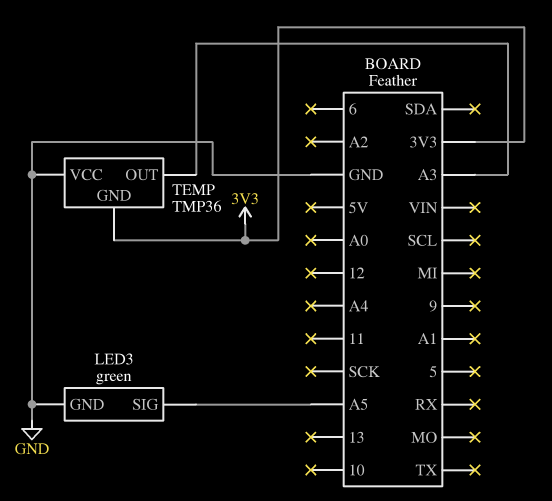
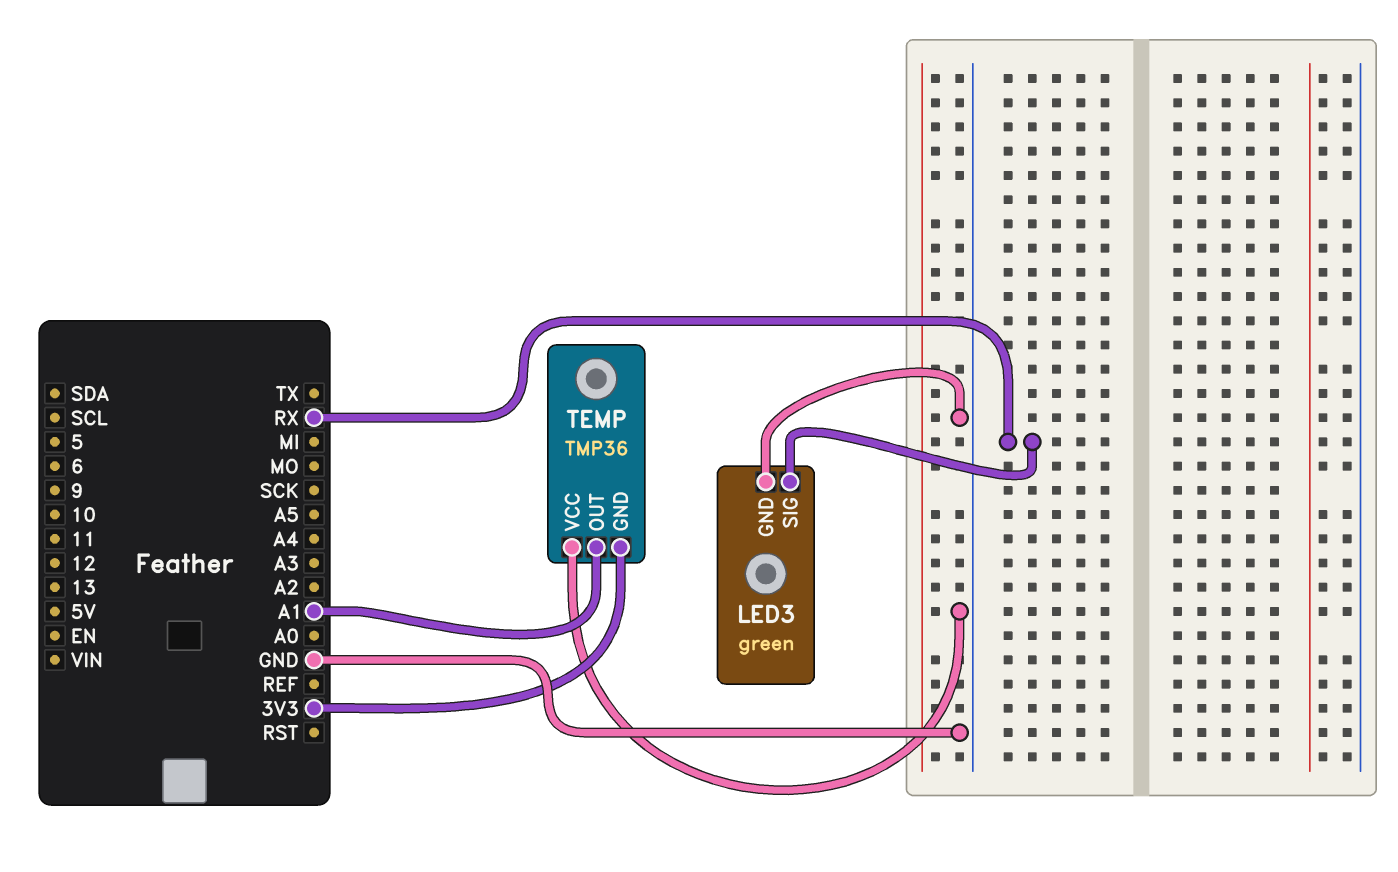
LED3 pin SIG: A5 -> RX
TEMP pin OUT: A3 -> A1

